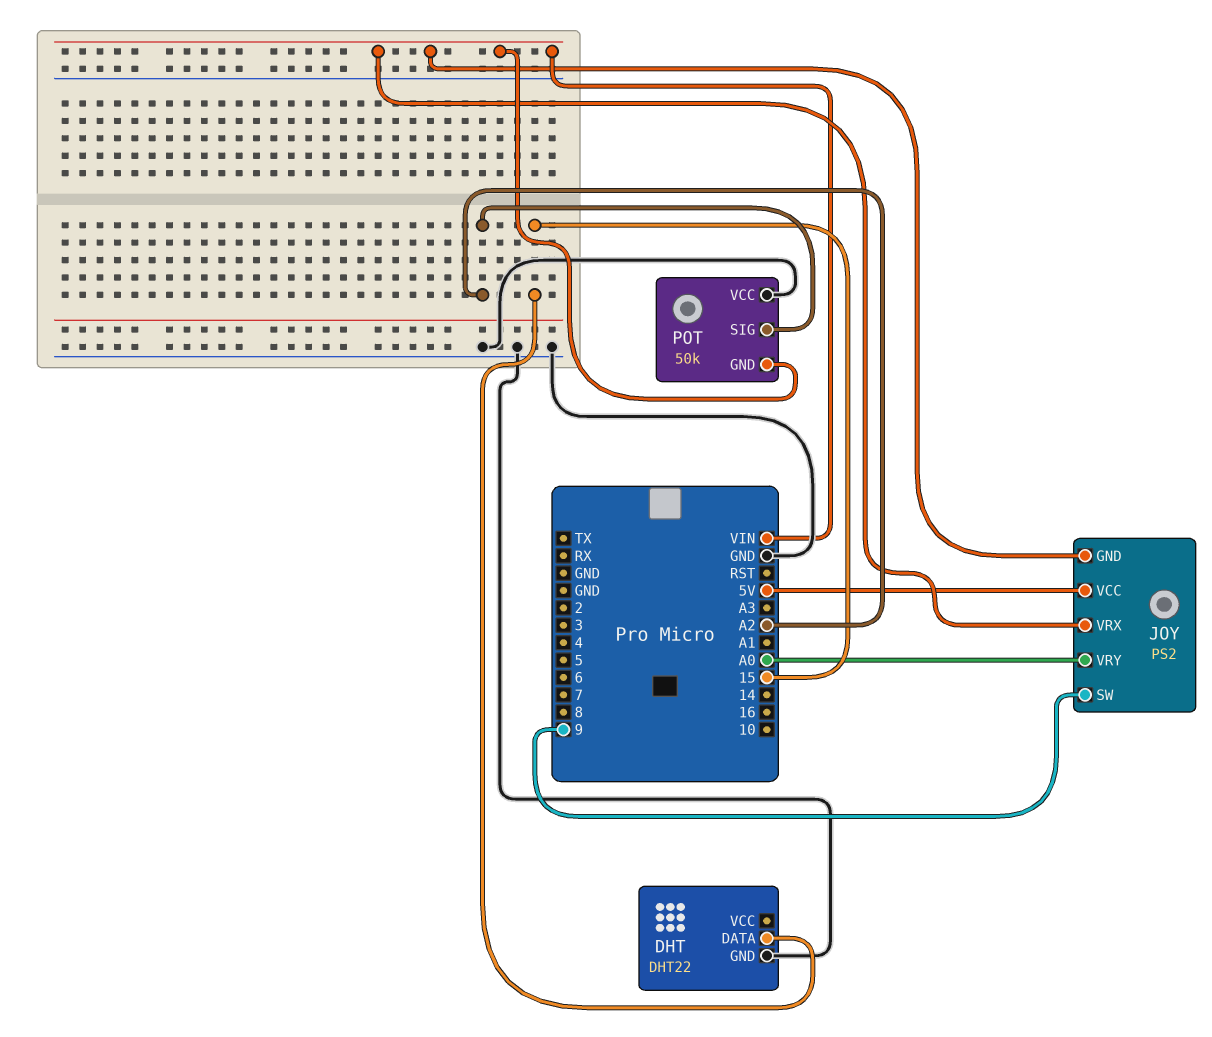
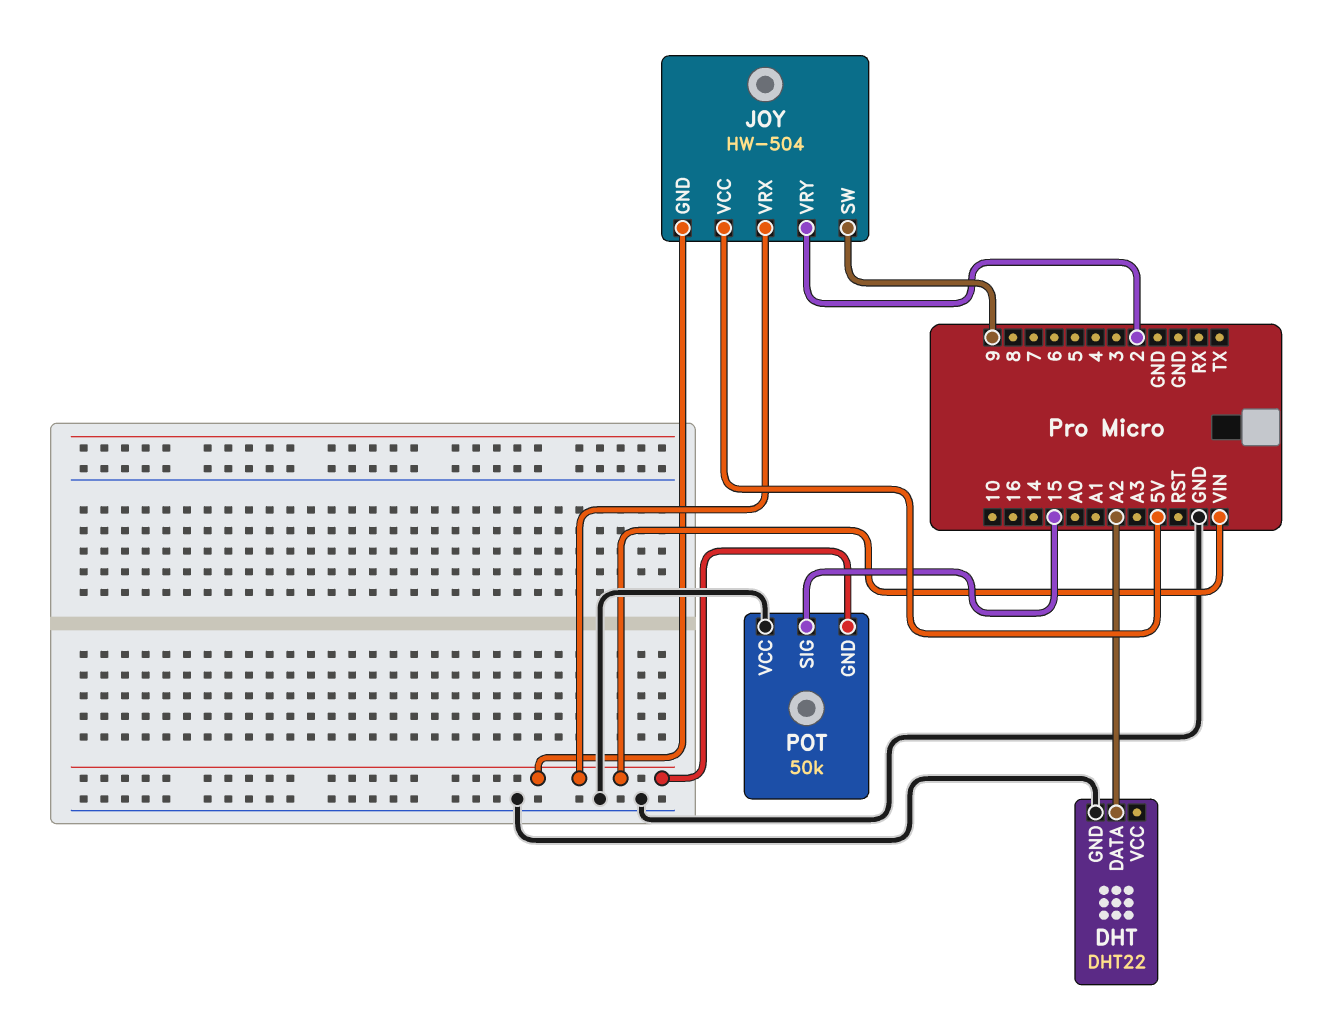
DHT pin DATA: 15 -> A2
JOY: PS2 -> HW-504
JOY pin VRY: A0 -> 2
POT pin SIG: A2 -> 15

